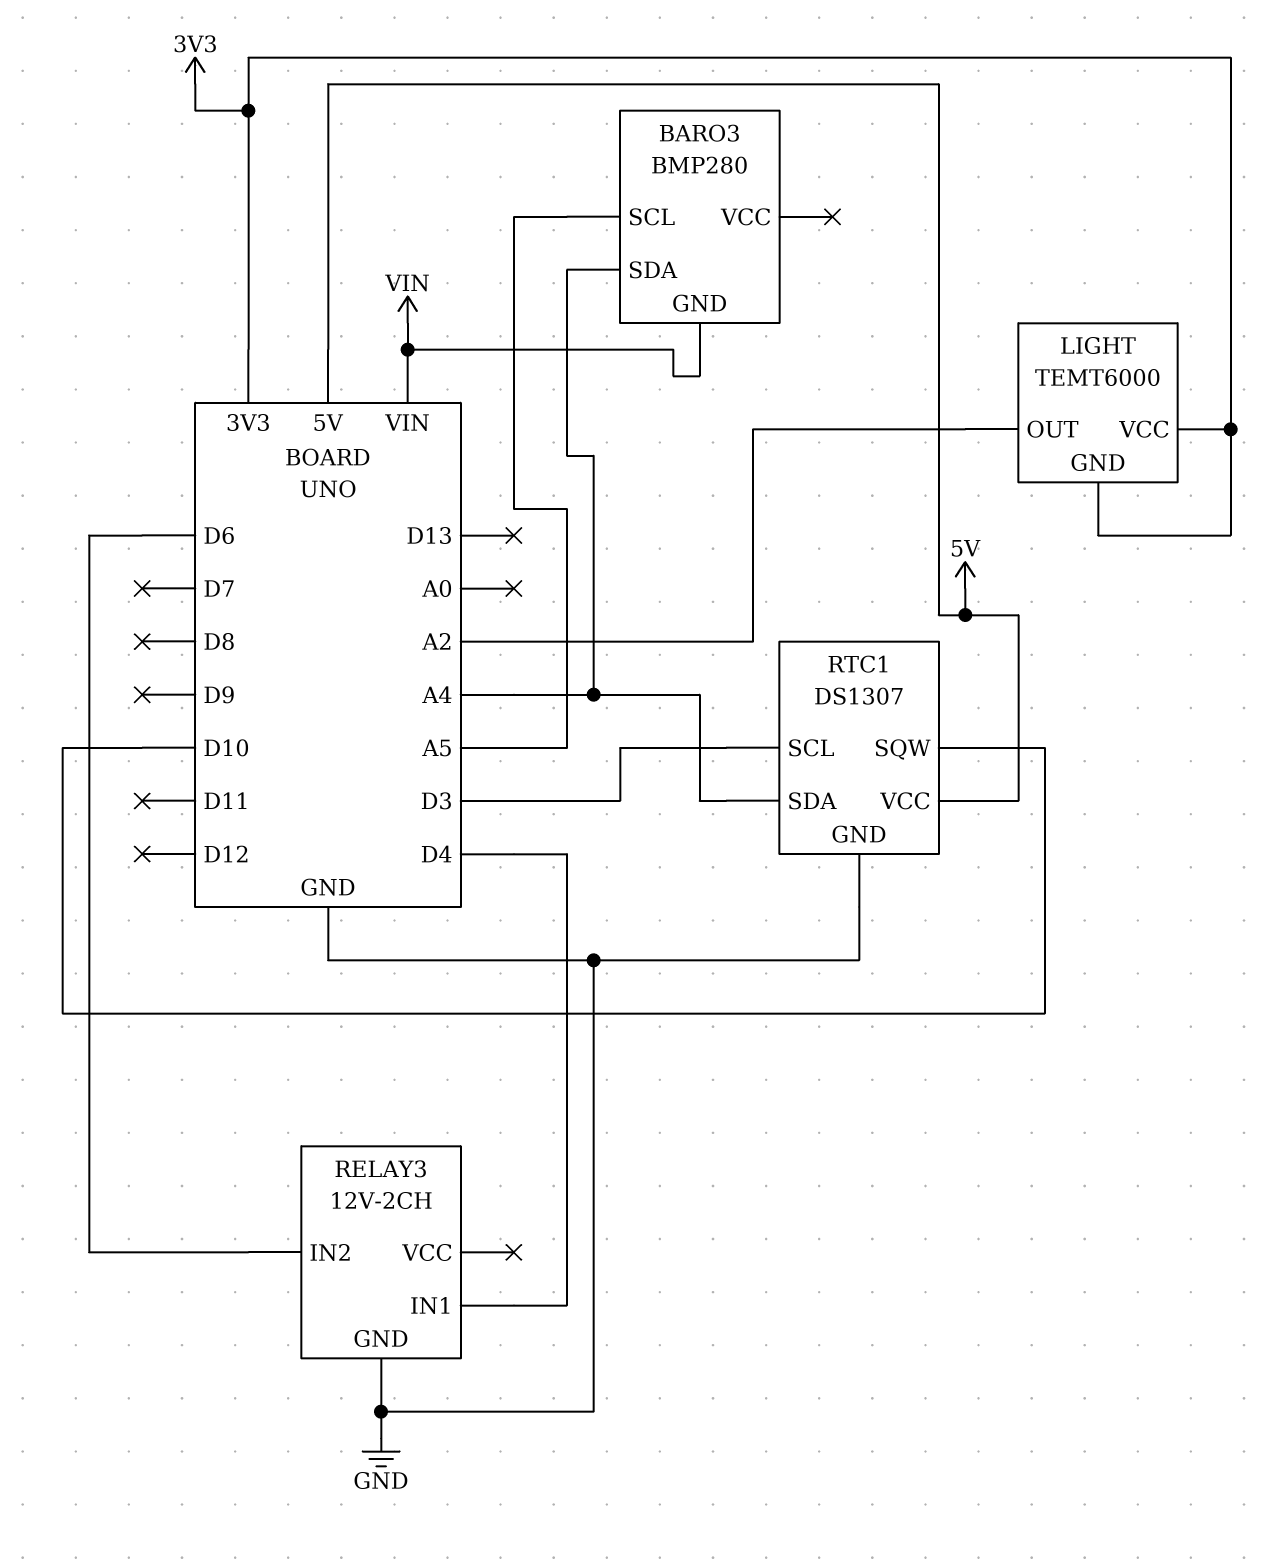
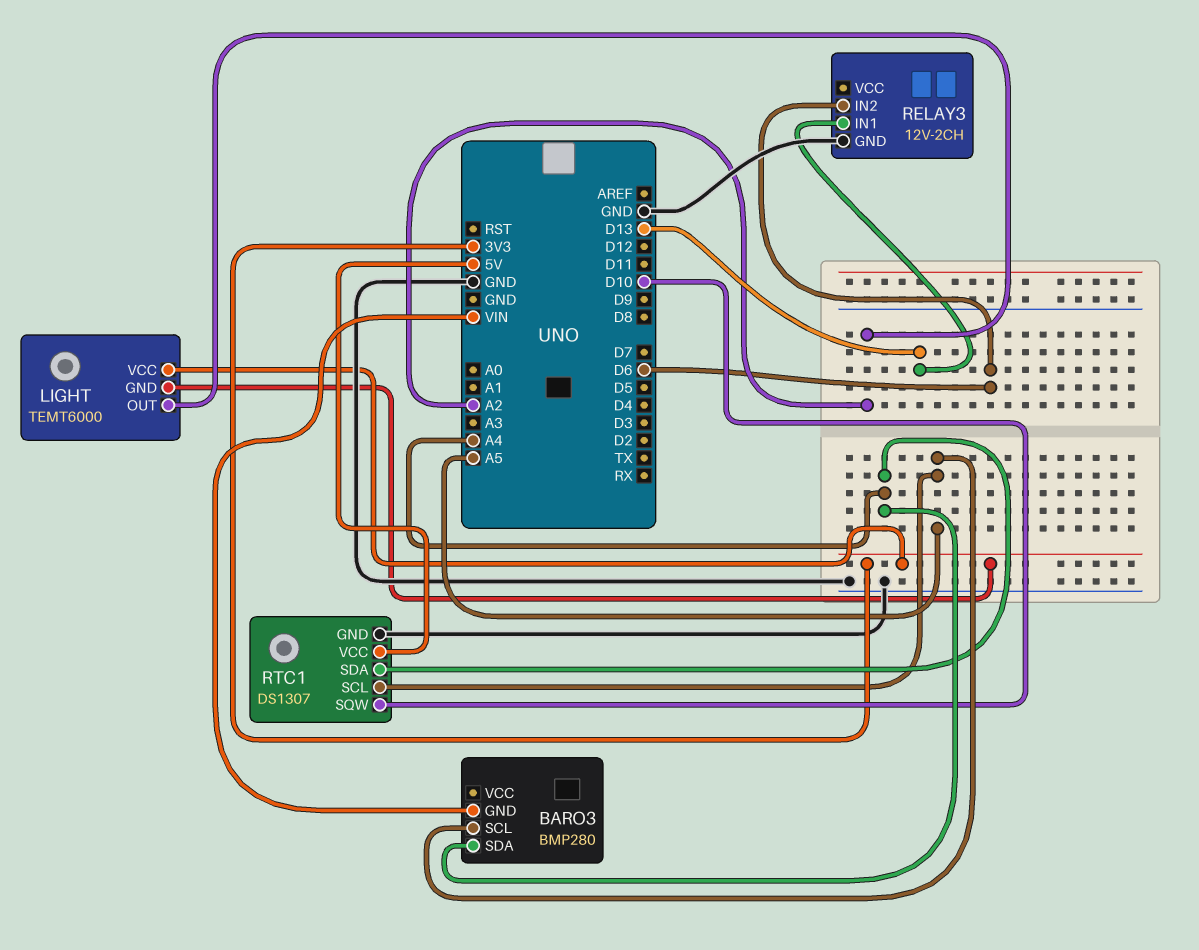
RELAY3 pin IN1: D4 -> D13
RTC1 pin SCL: D3 -> A5

